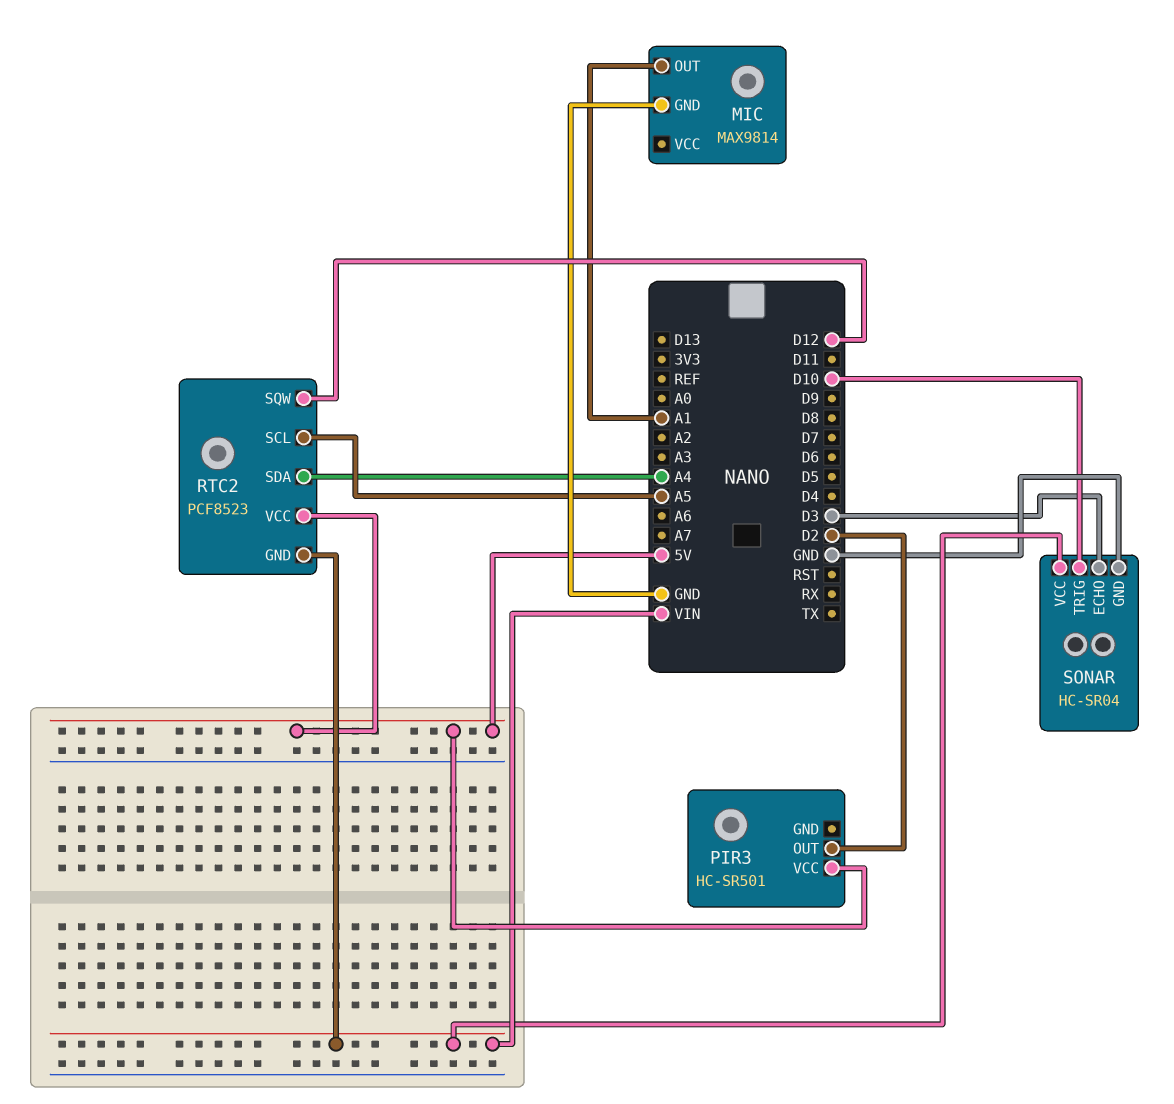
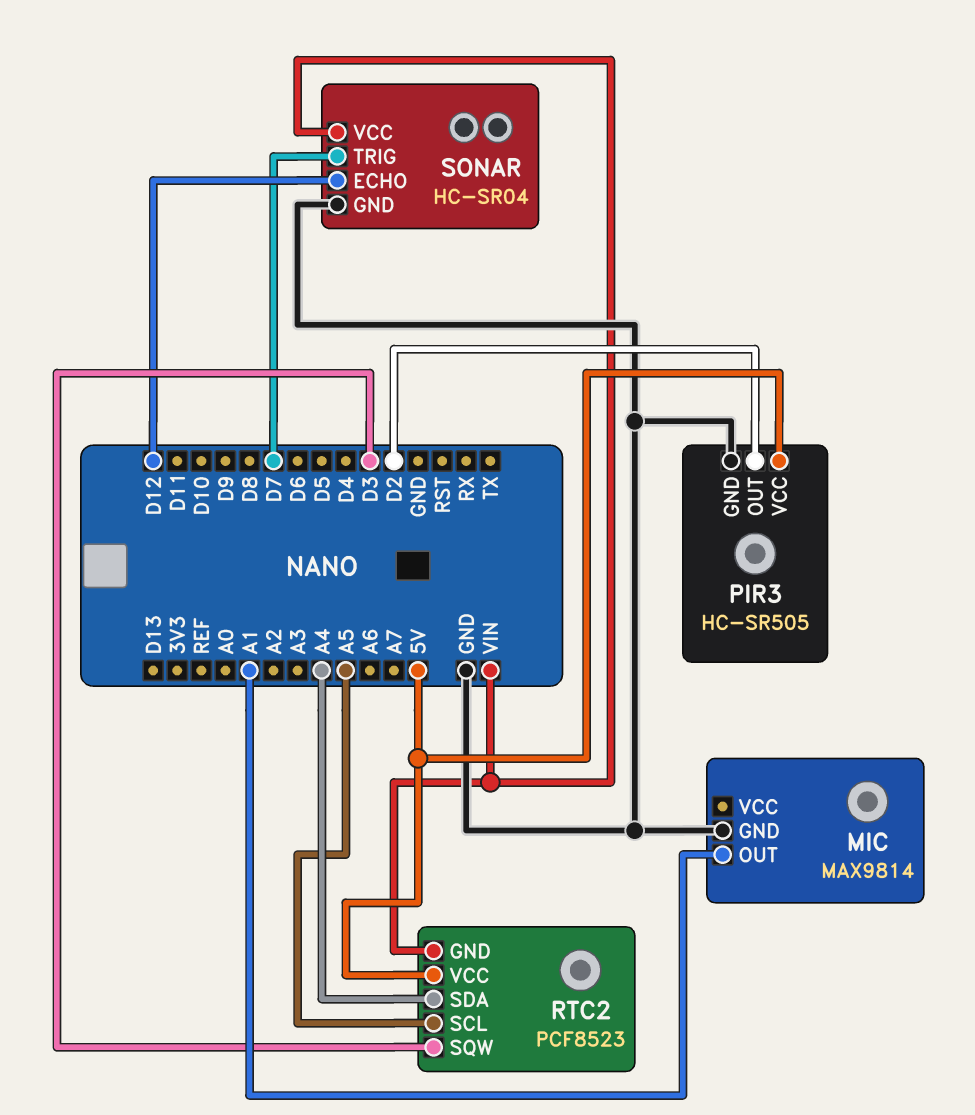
PIR3: HC-SR501 -> HC-SR505
PIR3 pin GND: none -> GND
RTC2 pin SQW: D12 -> D3
SONAR pin ECHO: D3 -> D12
SONAR pin TRIG: D10 -> D7

